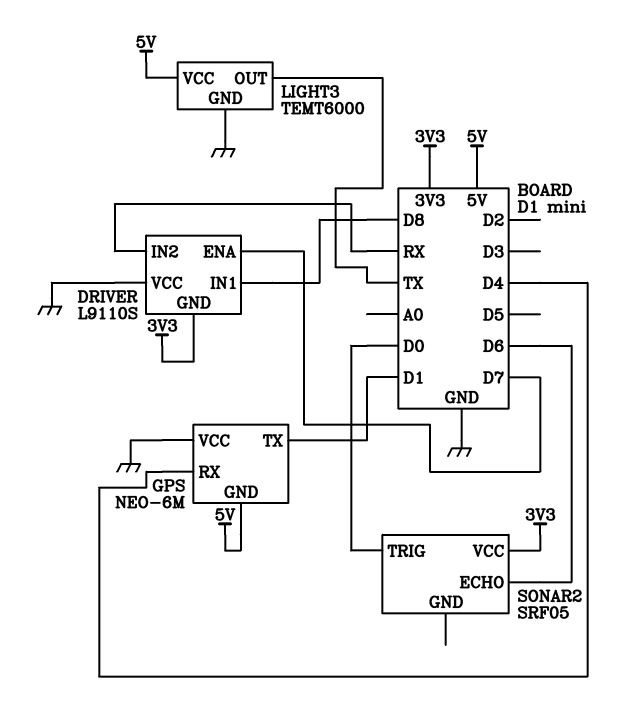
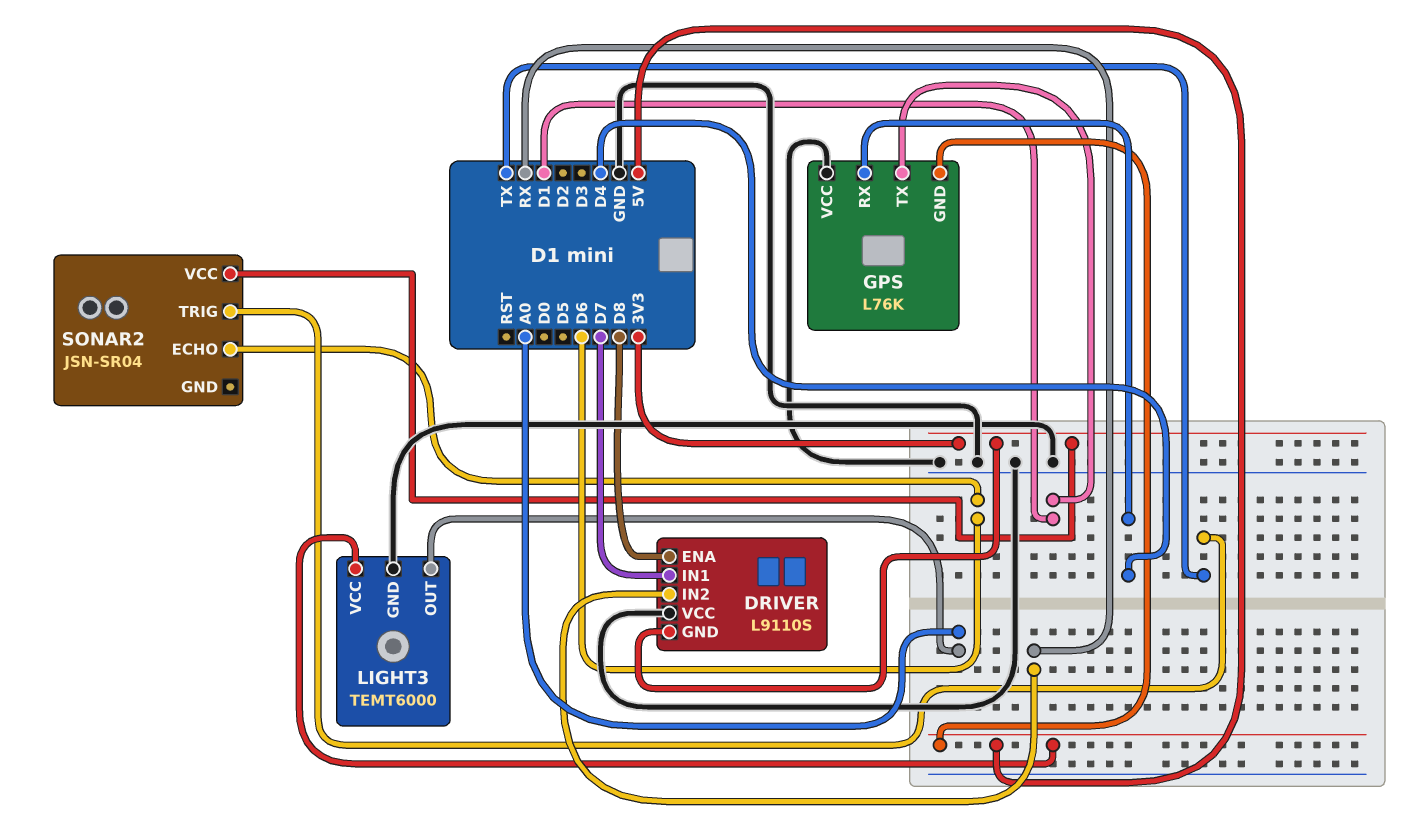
DRIVER pin ENA: D7 -> D8
DRIVER pin IN1: D8 -> D7
GPS: NEO-6M -> L76K
LIGHT3 pin OUT: TX -> A0
SONAR2: SRF05 -> JSN-SR04
SONAR2 pin TRIG: D0 -> TX

